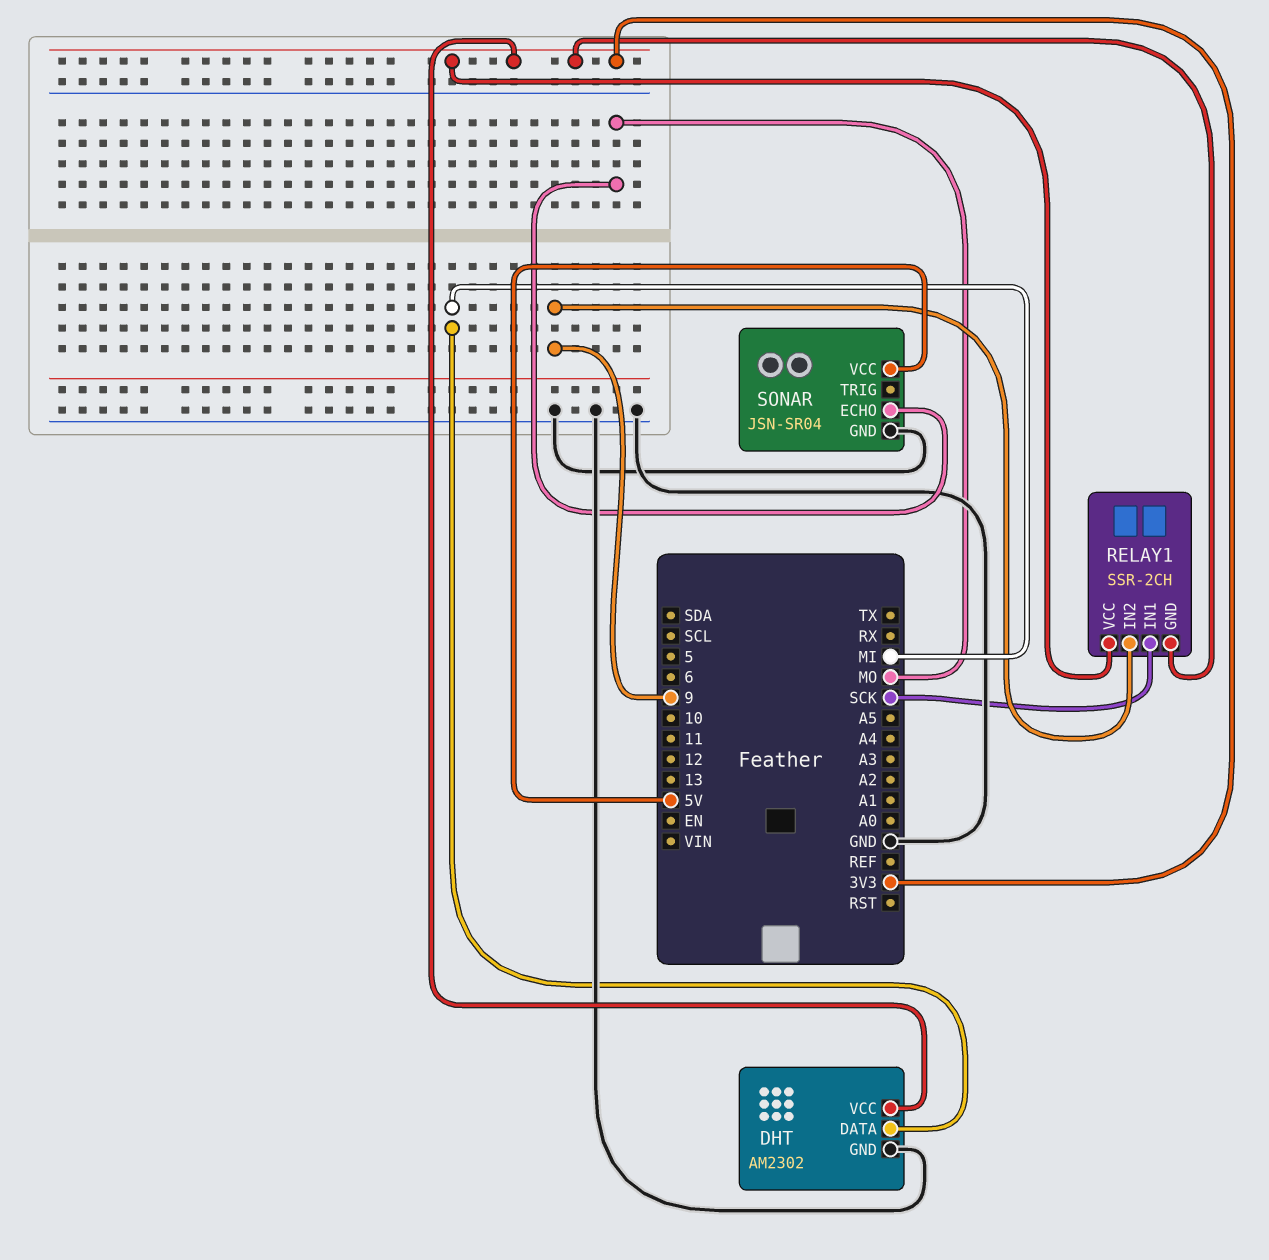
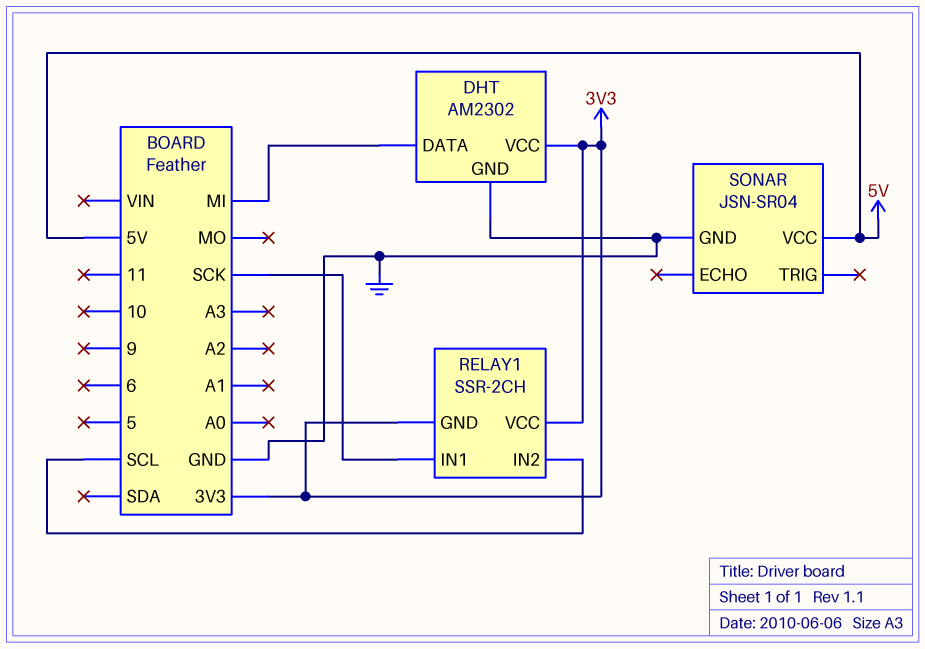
RELAY1 pin IN2: 9 -> SCL
SONAR pin ECHO: MO -> none

